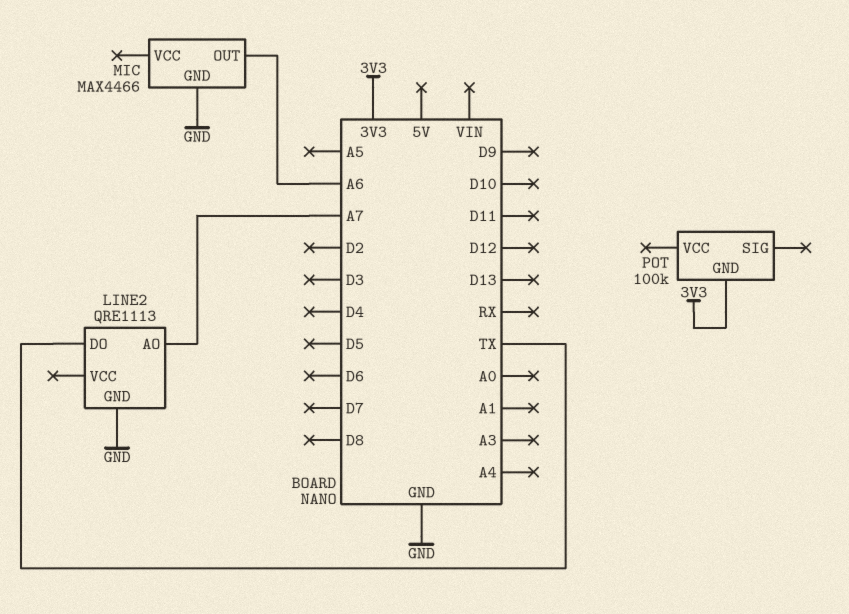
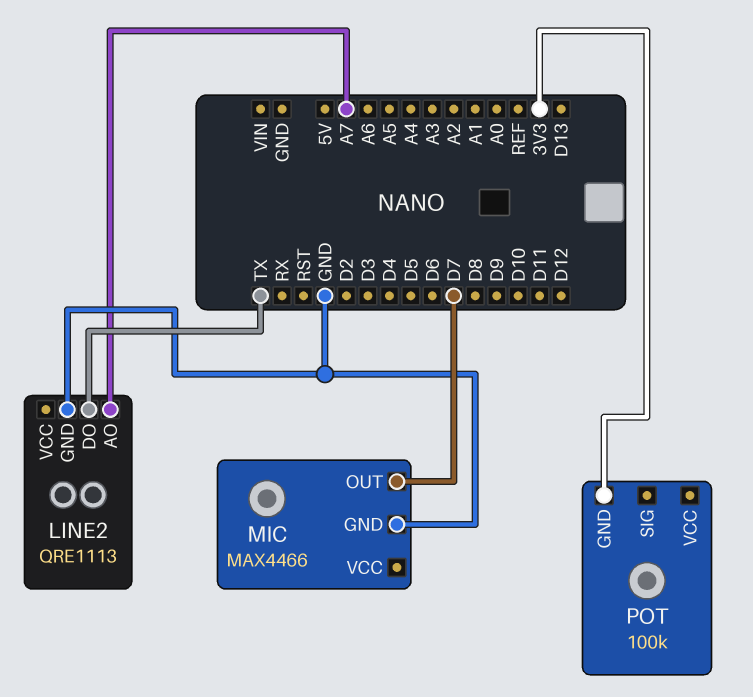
MIC pin OUT: A6 -> D7

